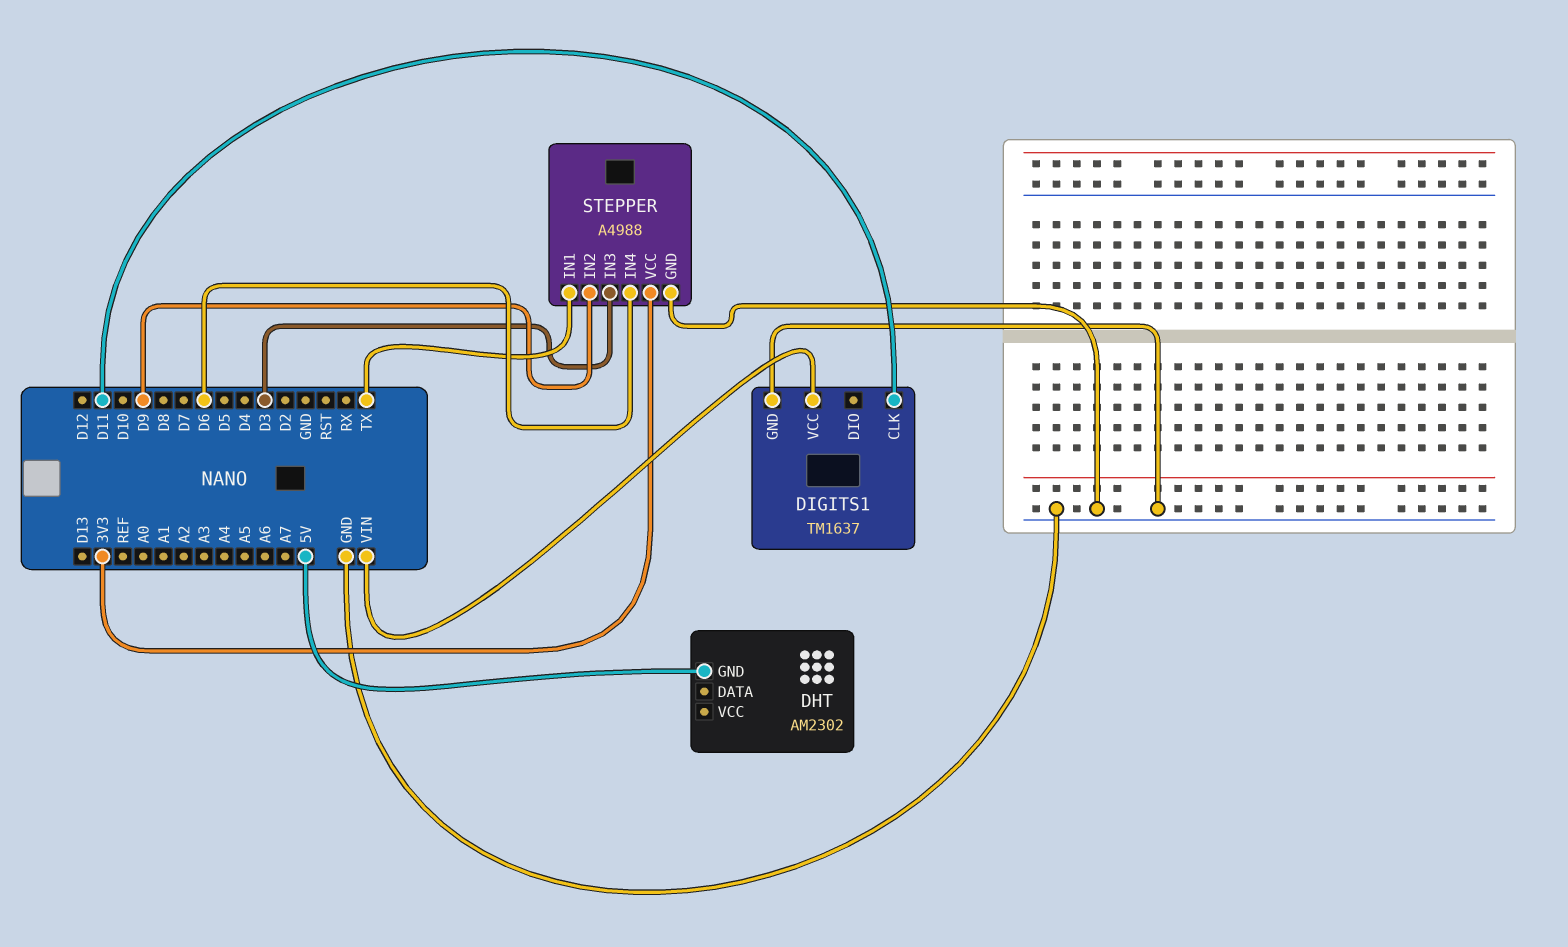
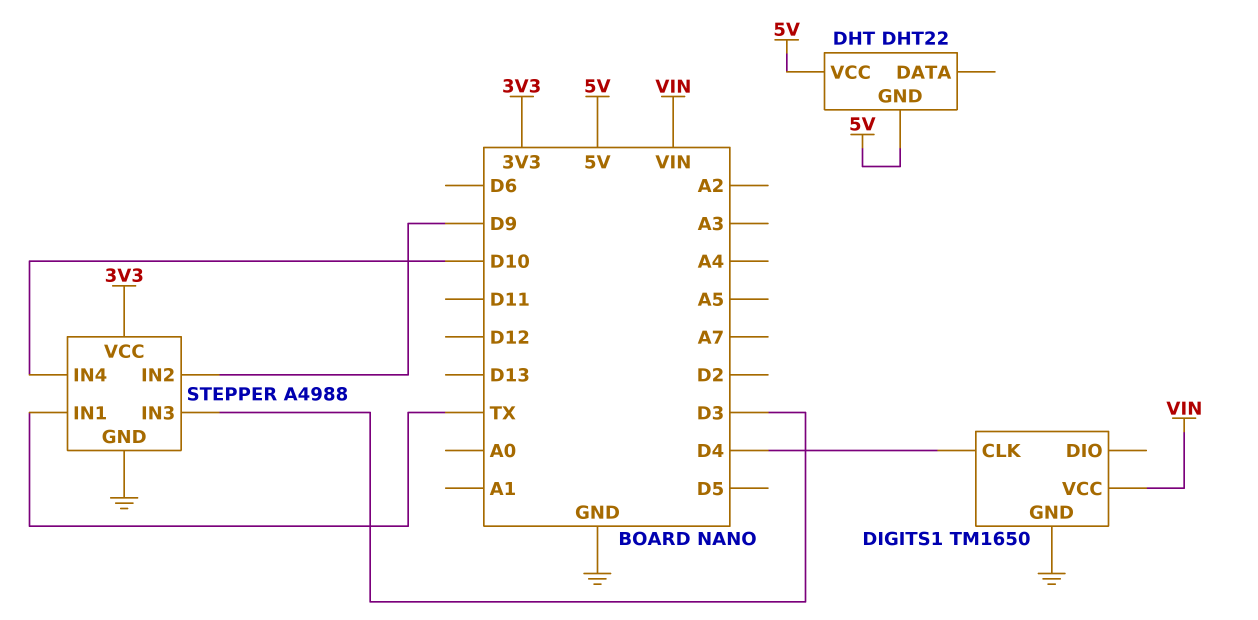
DHT: AM2302 -> DHT22
DHT pin VCC: none -> 5V
DIGITS1: TM1637 -> TM1650
DIGITS1 pin CLK: D11 -> D4
STEPPER pin IN4: D6 -> D10

